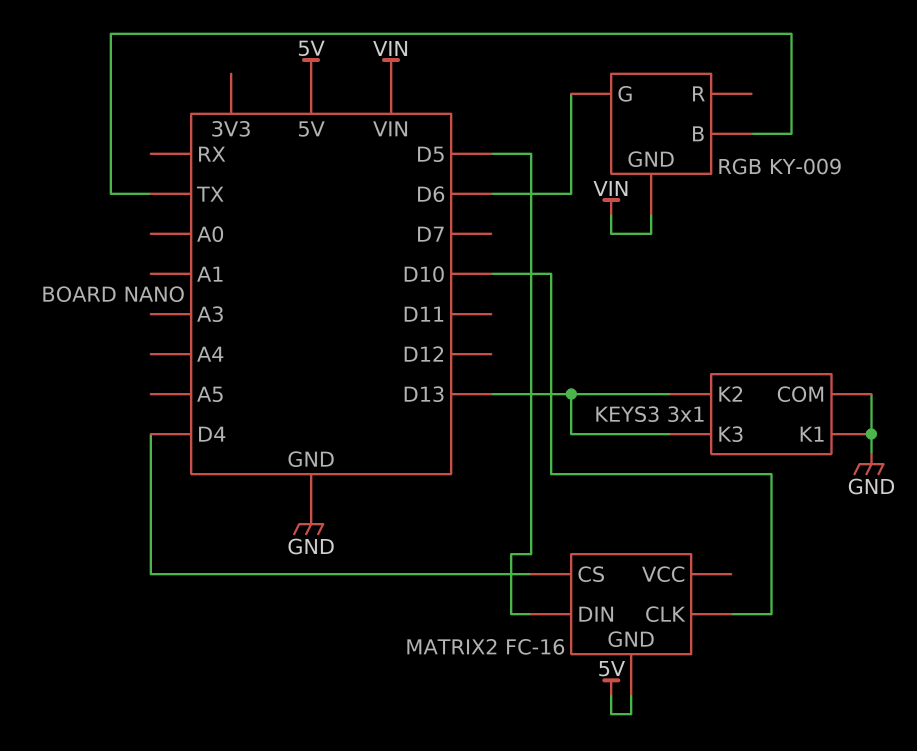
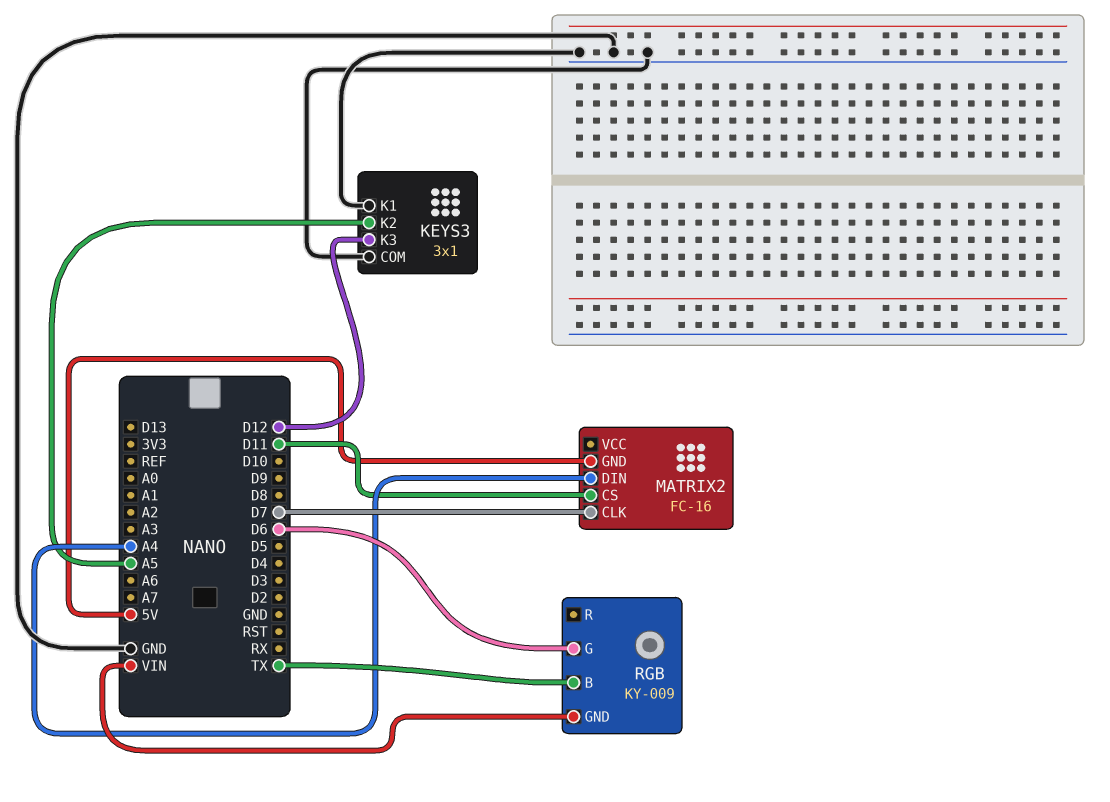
KEYS3 pin K2: D13 -> A5
KEYS3 pin K3: D13 -> D12
MATRIX2 pin CLK: D10 -> D7
MATRIX2 pin CS: D4 -> D11
MATRIX2 pin DIN: D5 -> A4

